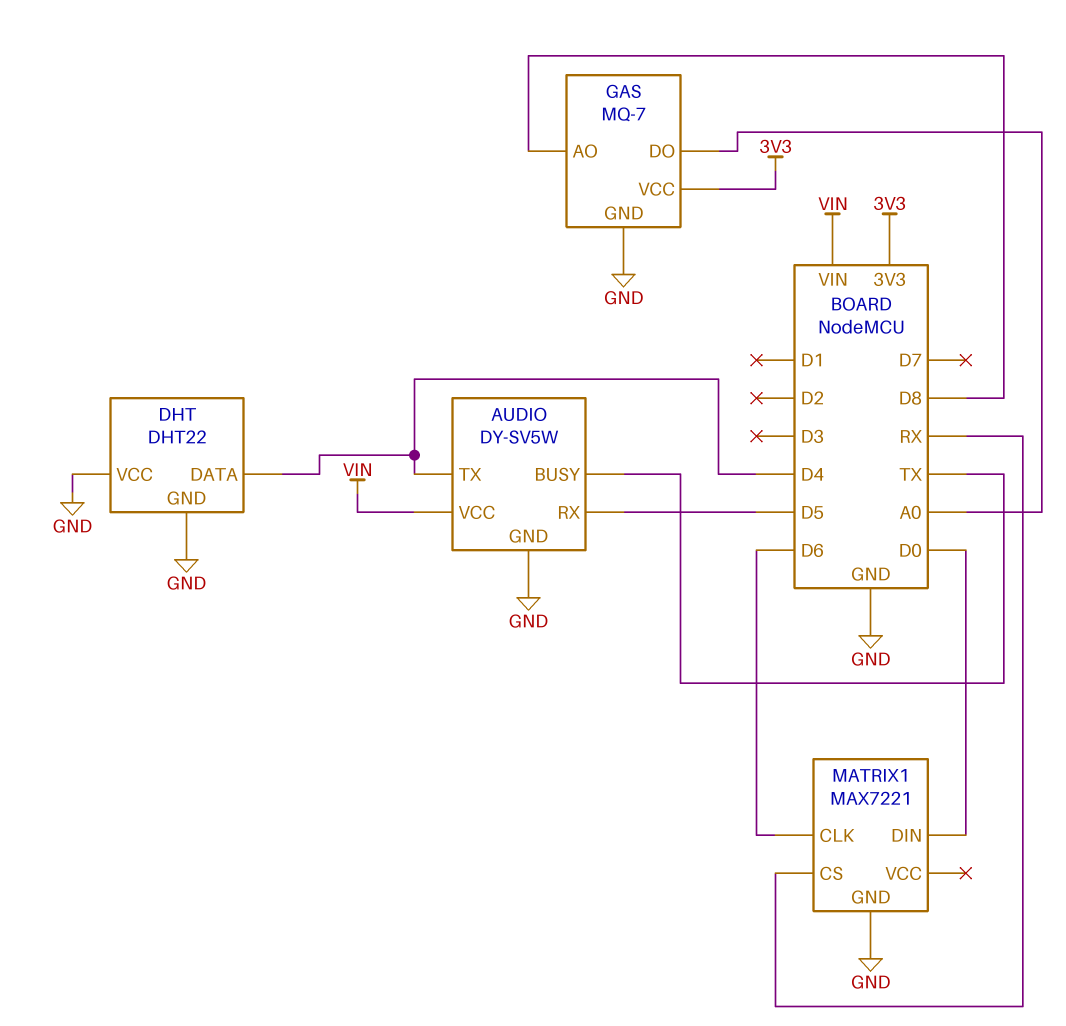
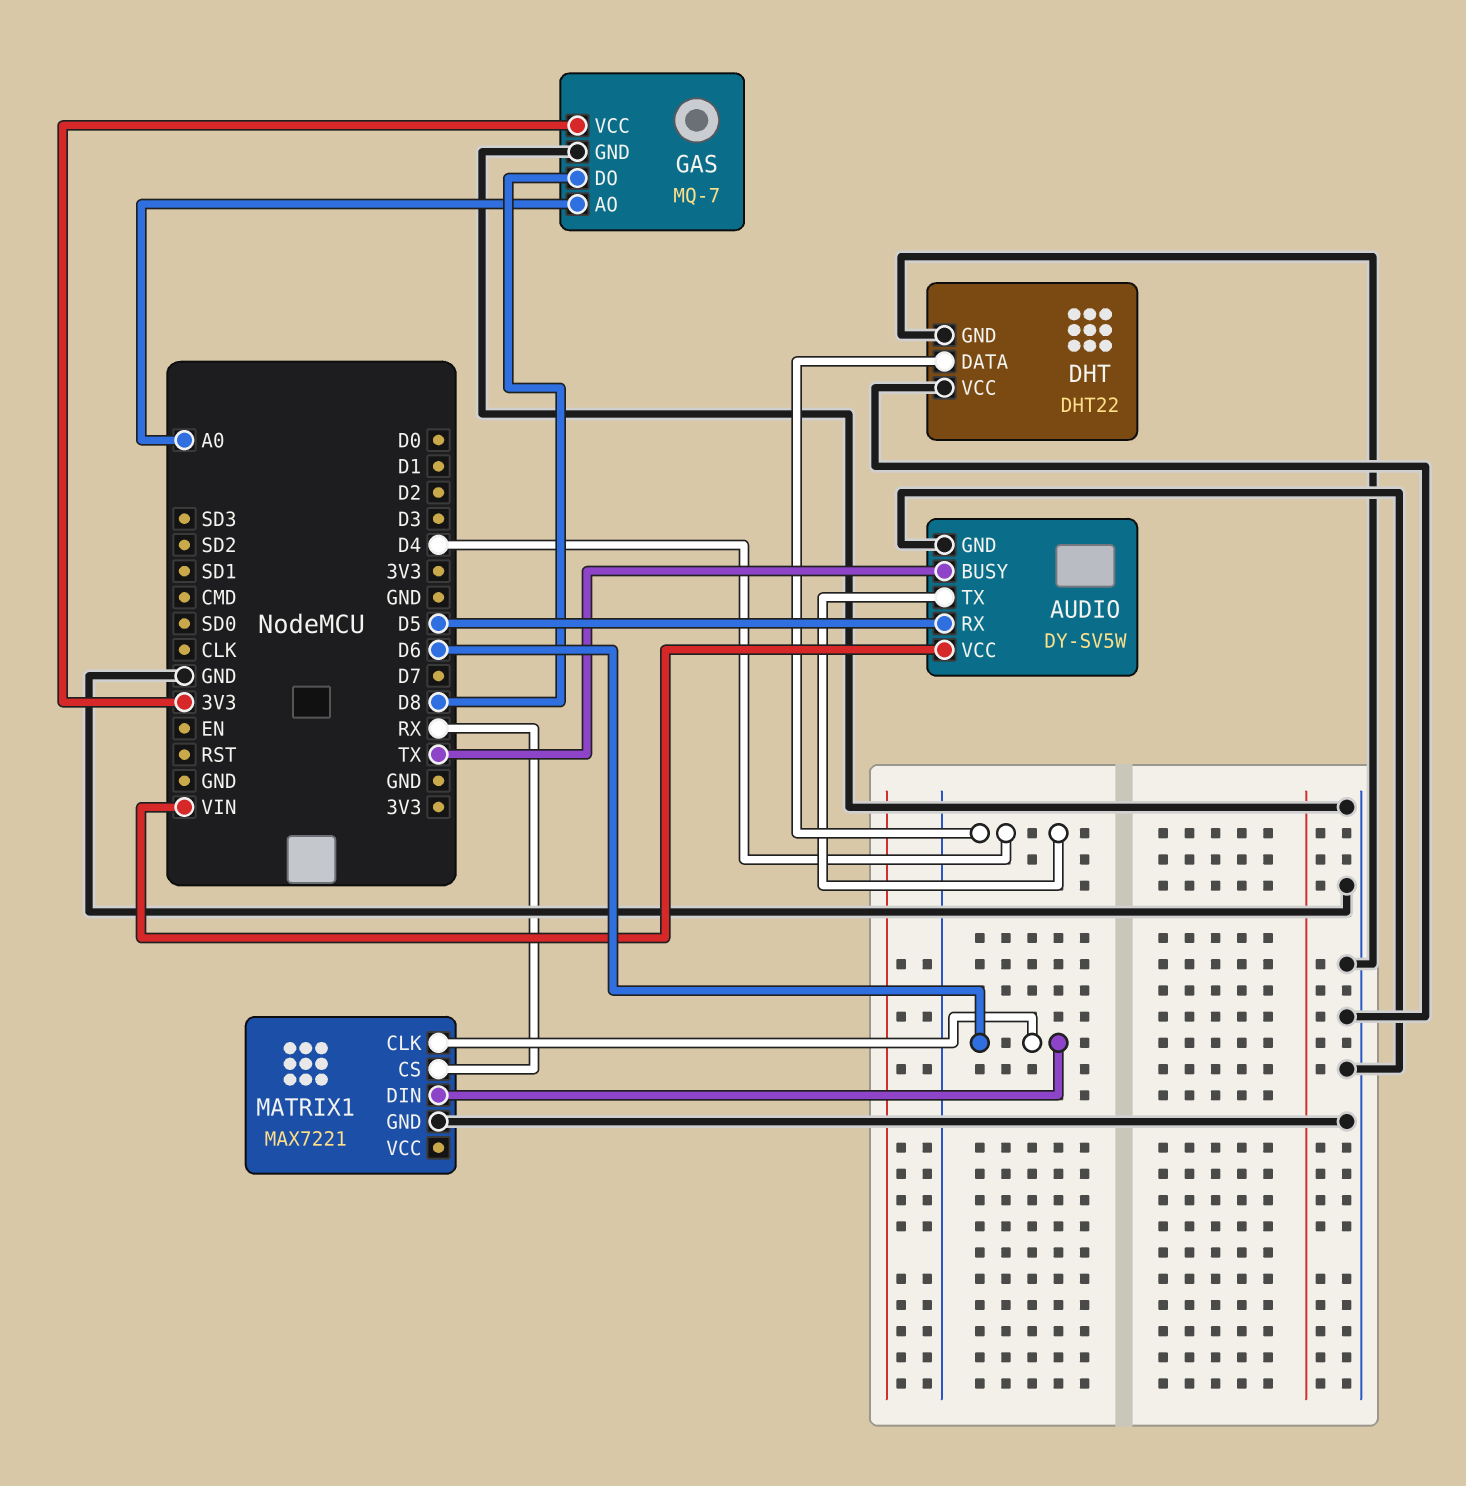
GAS pin AO: D8 -> A0
GAS pin DO: A0 -> D8
MATRIX1 pin DIN: D0 -> D6

